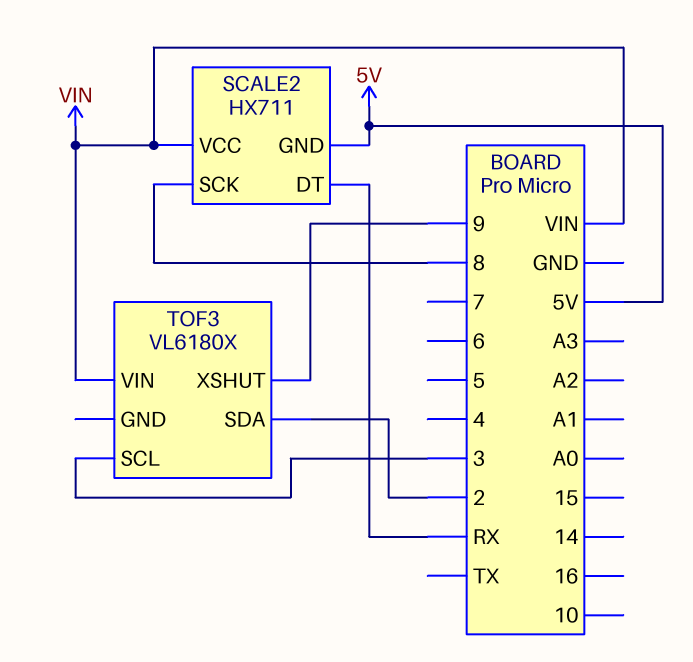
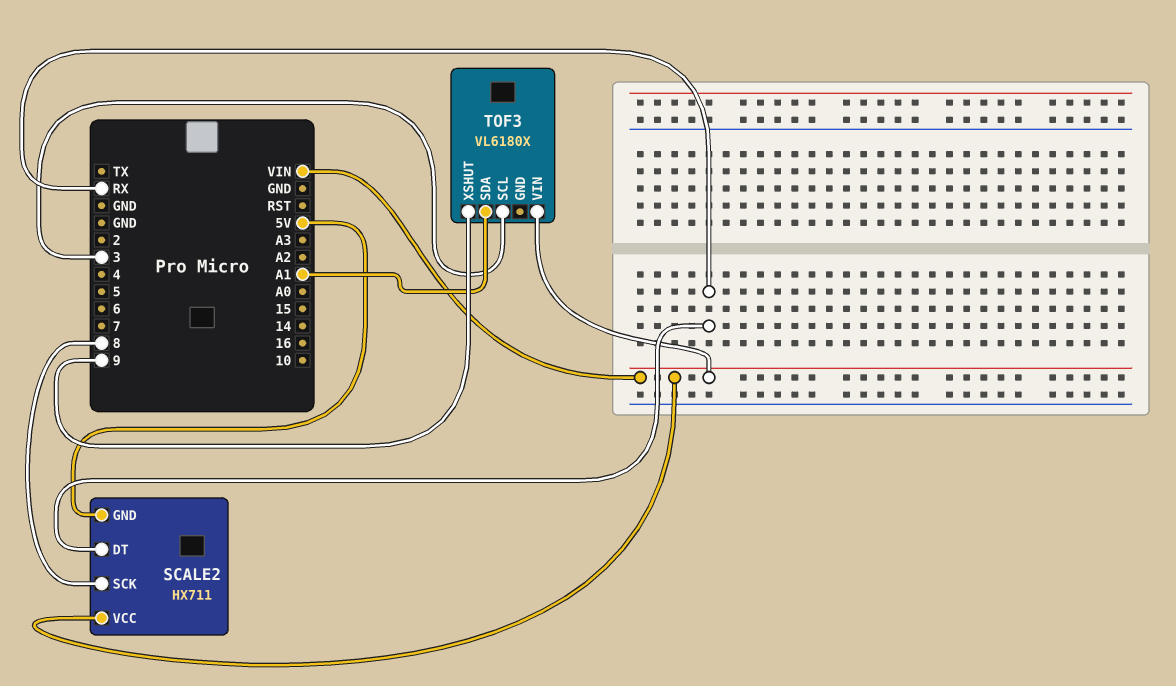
TOF3 pin SDA: 2 -> A1

